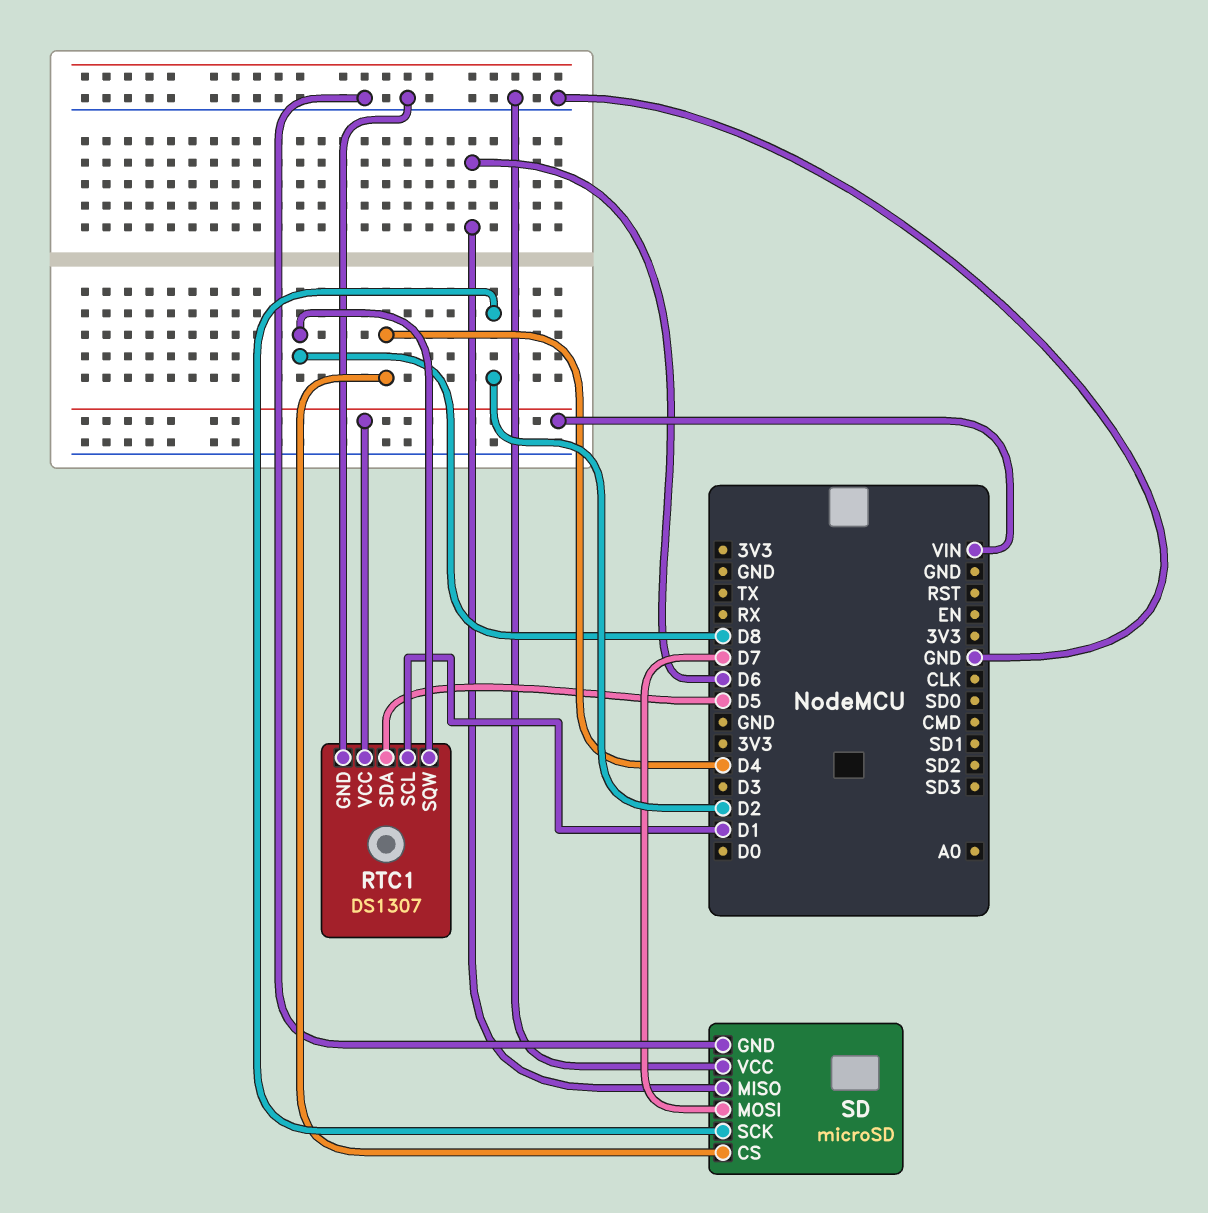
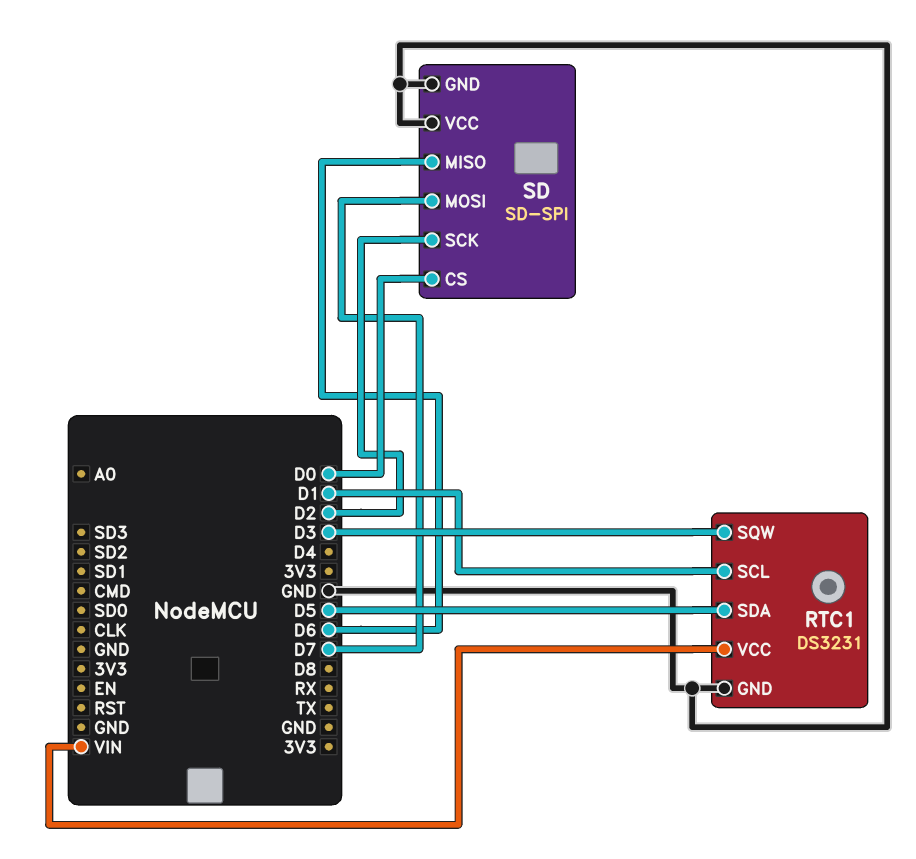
RTC1: DS1307 -> DS3231
RTC1 pin SQW: D8 -> D3
SD: microSD -> SD-SPI
SD pin CS: D4 -> D0

